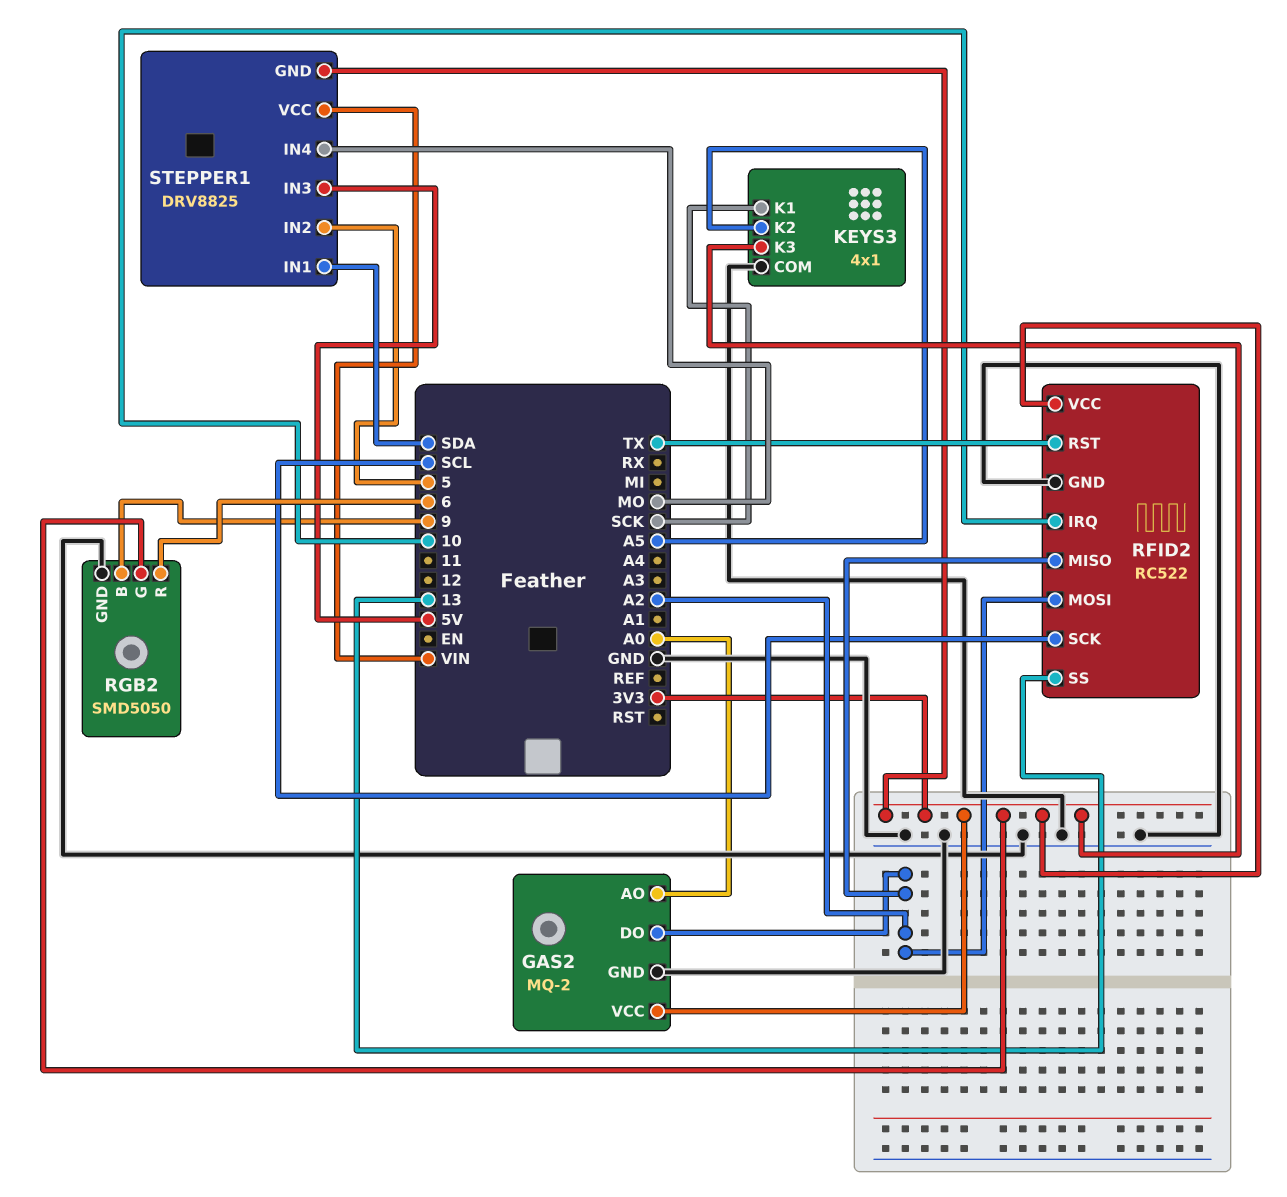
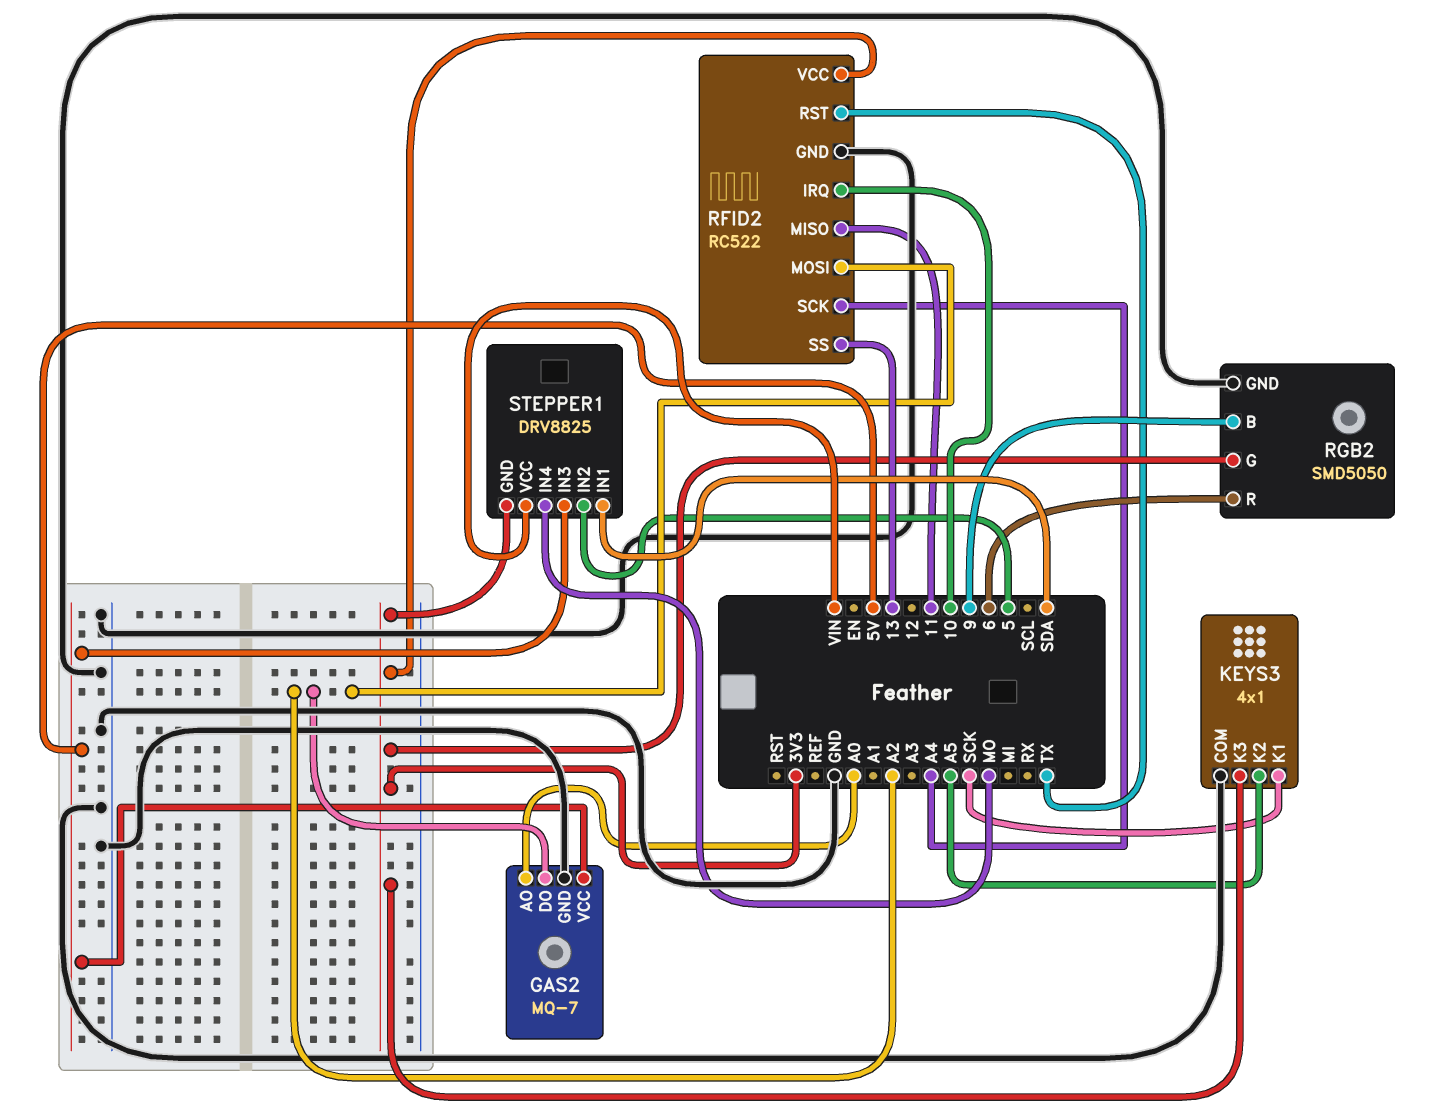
GAS2: MQ-2 -> MQ-7
GAS2 pin VCC: 3V3 -> 5V
RFID2 pin MISO: A2 -> 11
RFID2 pin SCK: SCL -> A4

